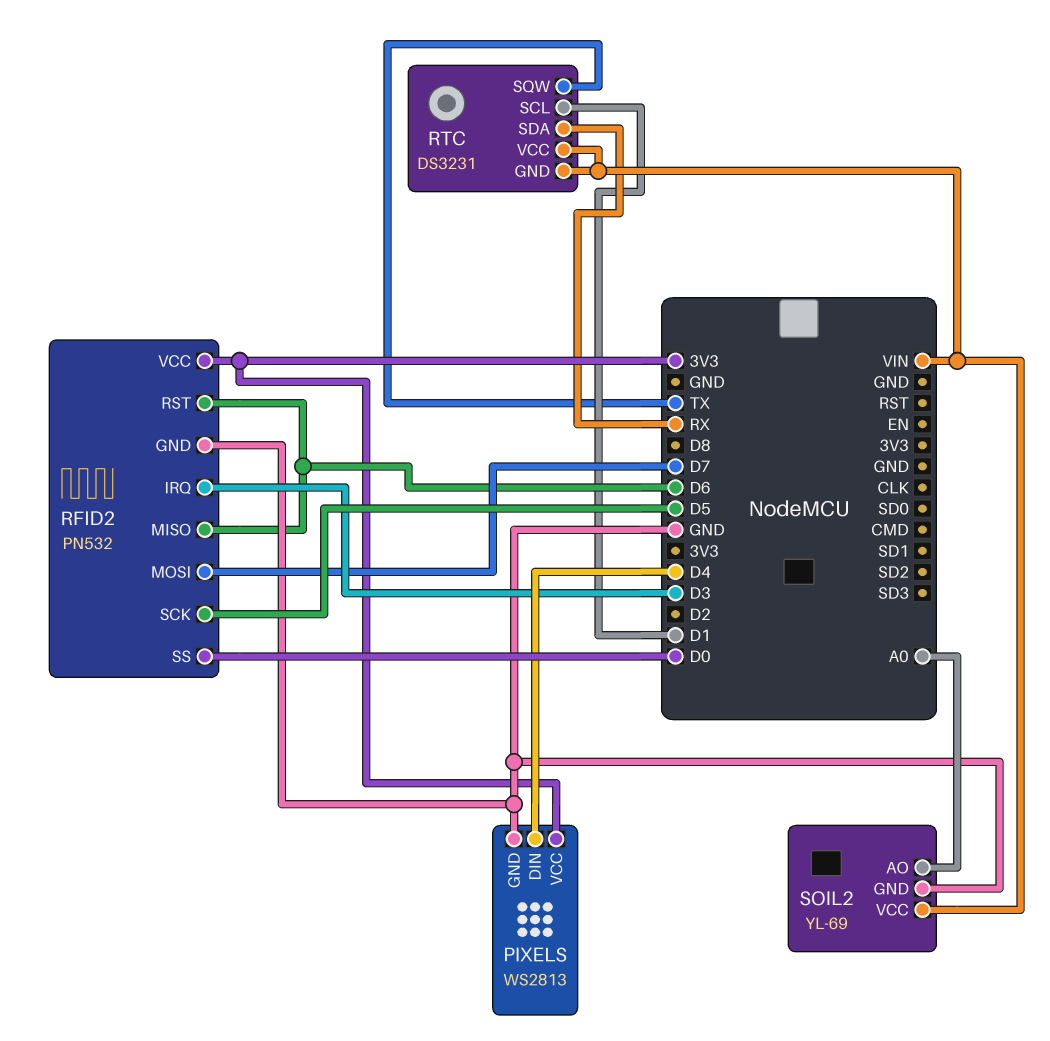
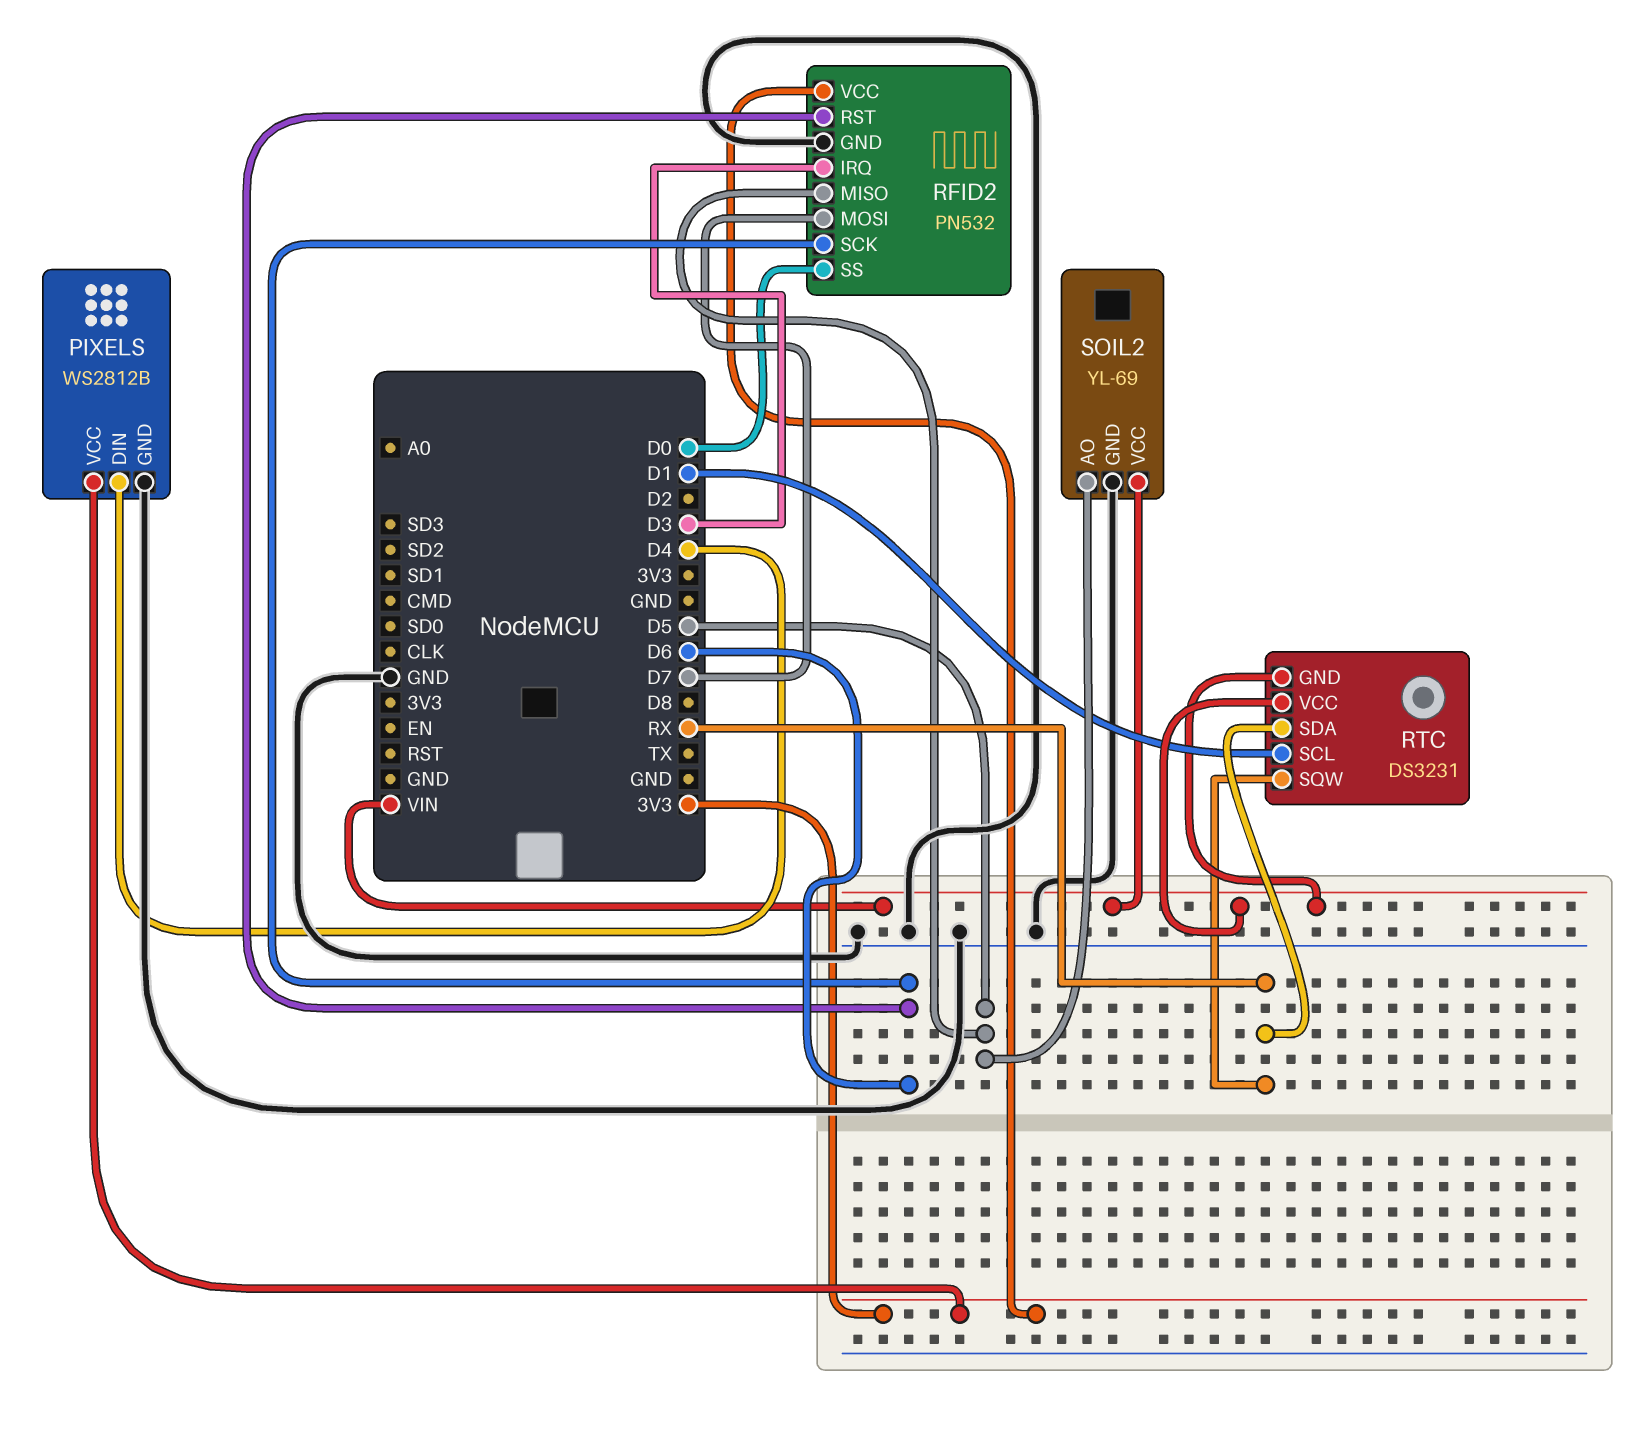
PIXELS: WS2813 -> WS2812B
RFID2 pin MISO: D6 -> D5
RFID2 pin SCK: D5 -> D6
RTC pin SQW: TX -> RX
SOIL2 pin AO: A0 -> D5

